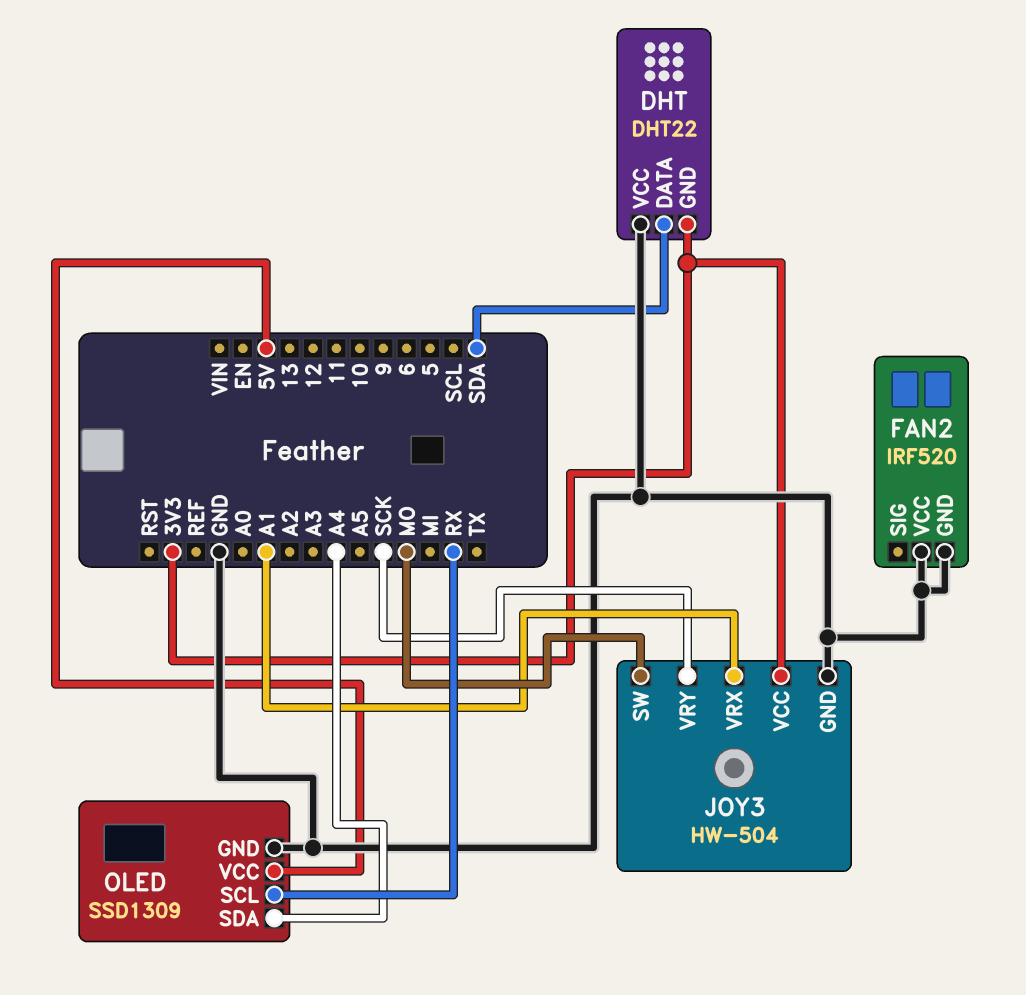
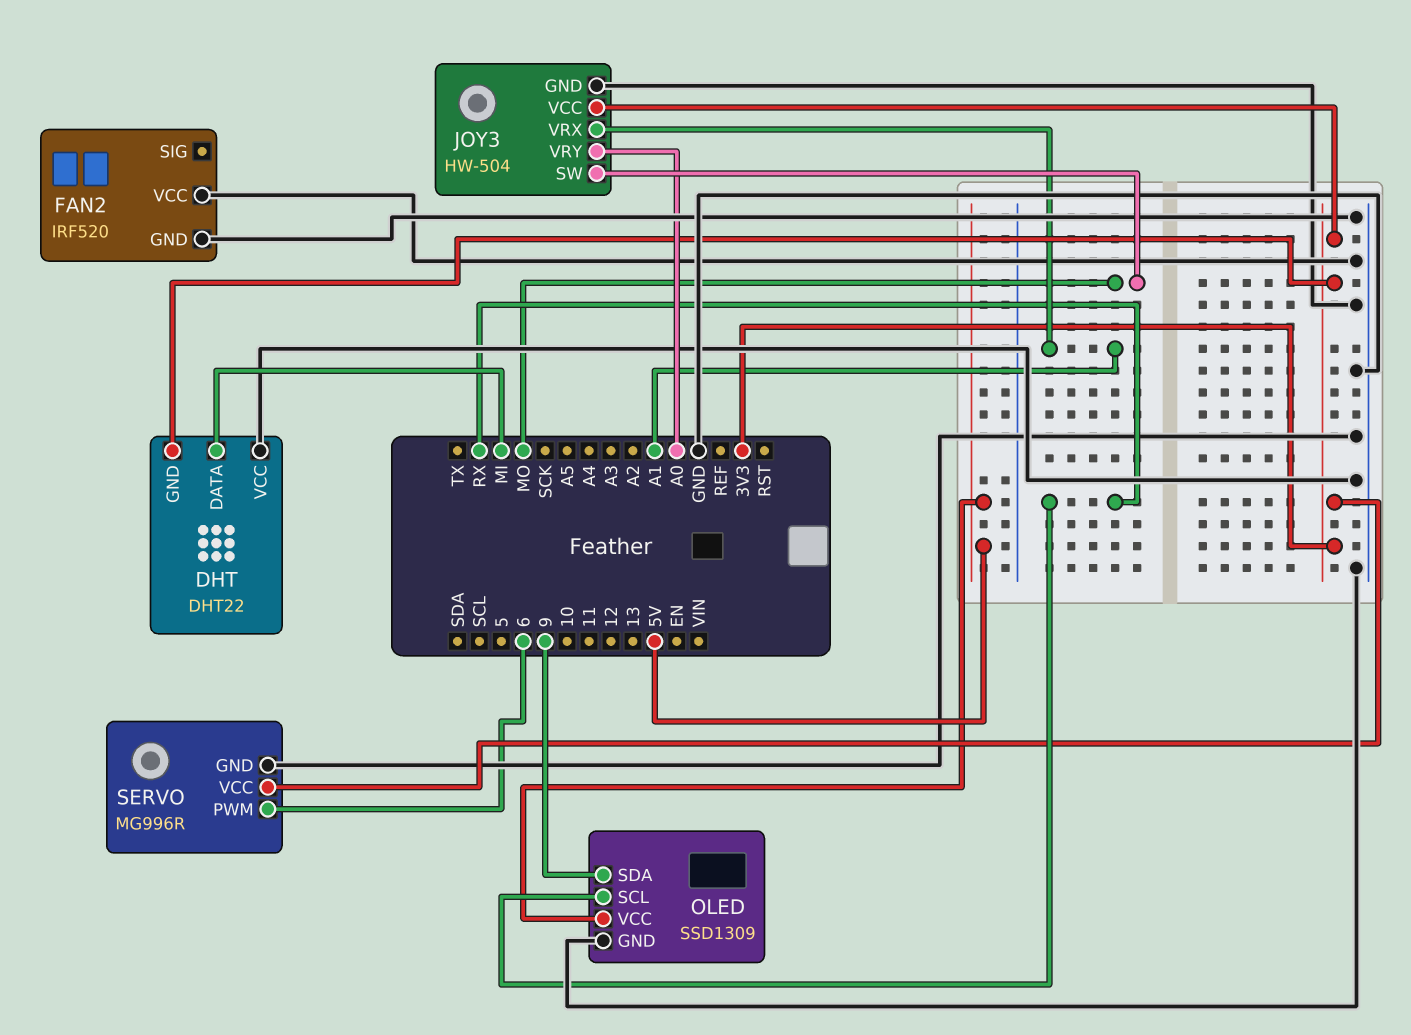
DHT pin DATA: SDA -> MI
JOY3 pin VRY: SCK -> A0
OLED pin SDA: A4 -> 9
SERVO: none -> MG996R
SERVO pin GND: none -> GND
SERVO pin PWM: none -> 6
SERVO pin VCC: none -> 3V3

